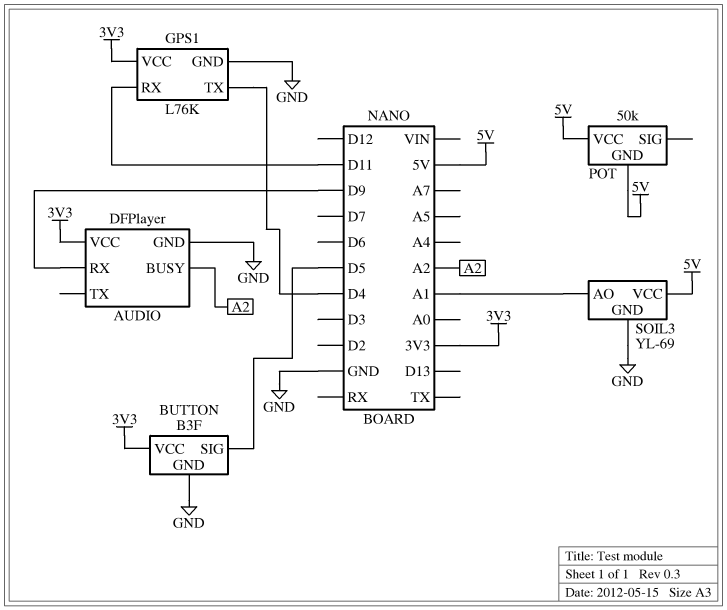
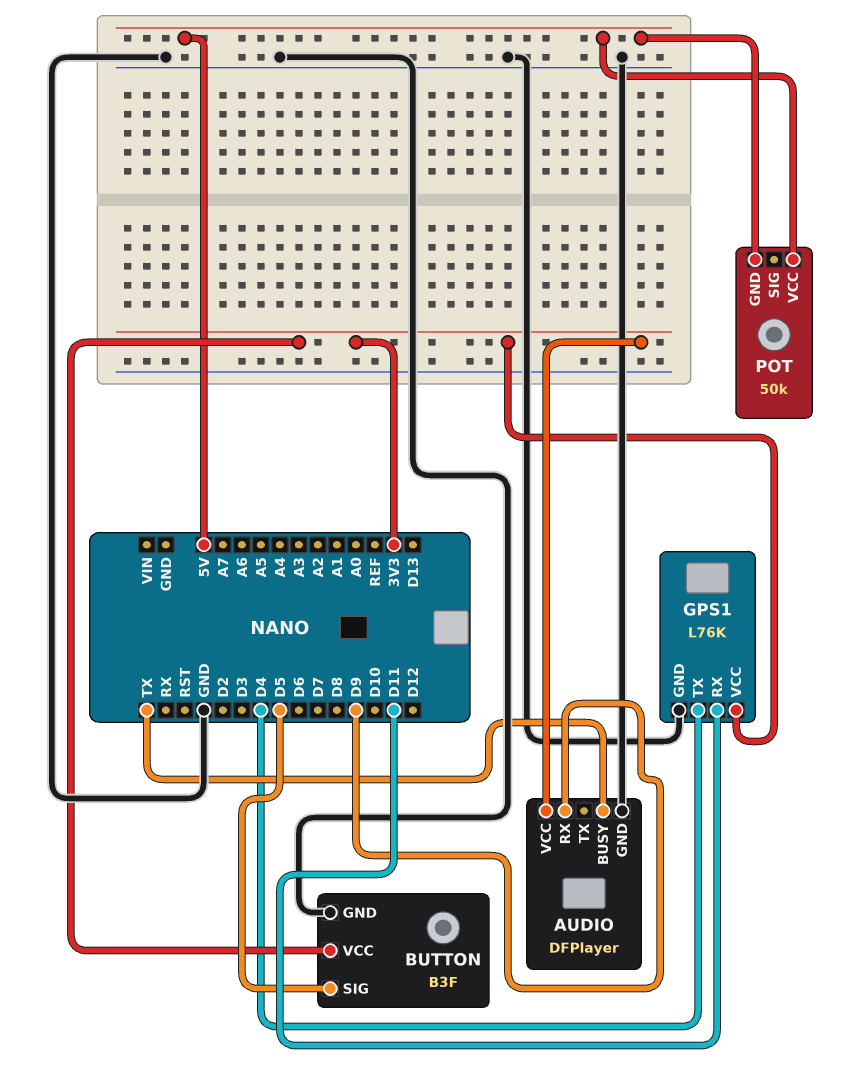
AUDIO pin BUSY: A2 -> TX
SOIL3: YL-69 -> none
SOIL3 pin AO: A1 -> none
SOIL3 pin GND: GND -> none
SOIL3 pin VCC: 5V -> none

